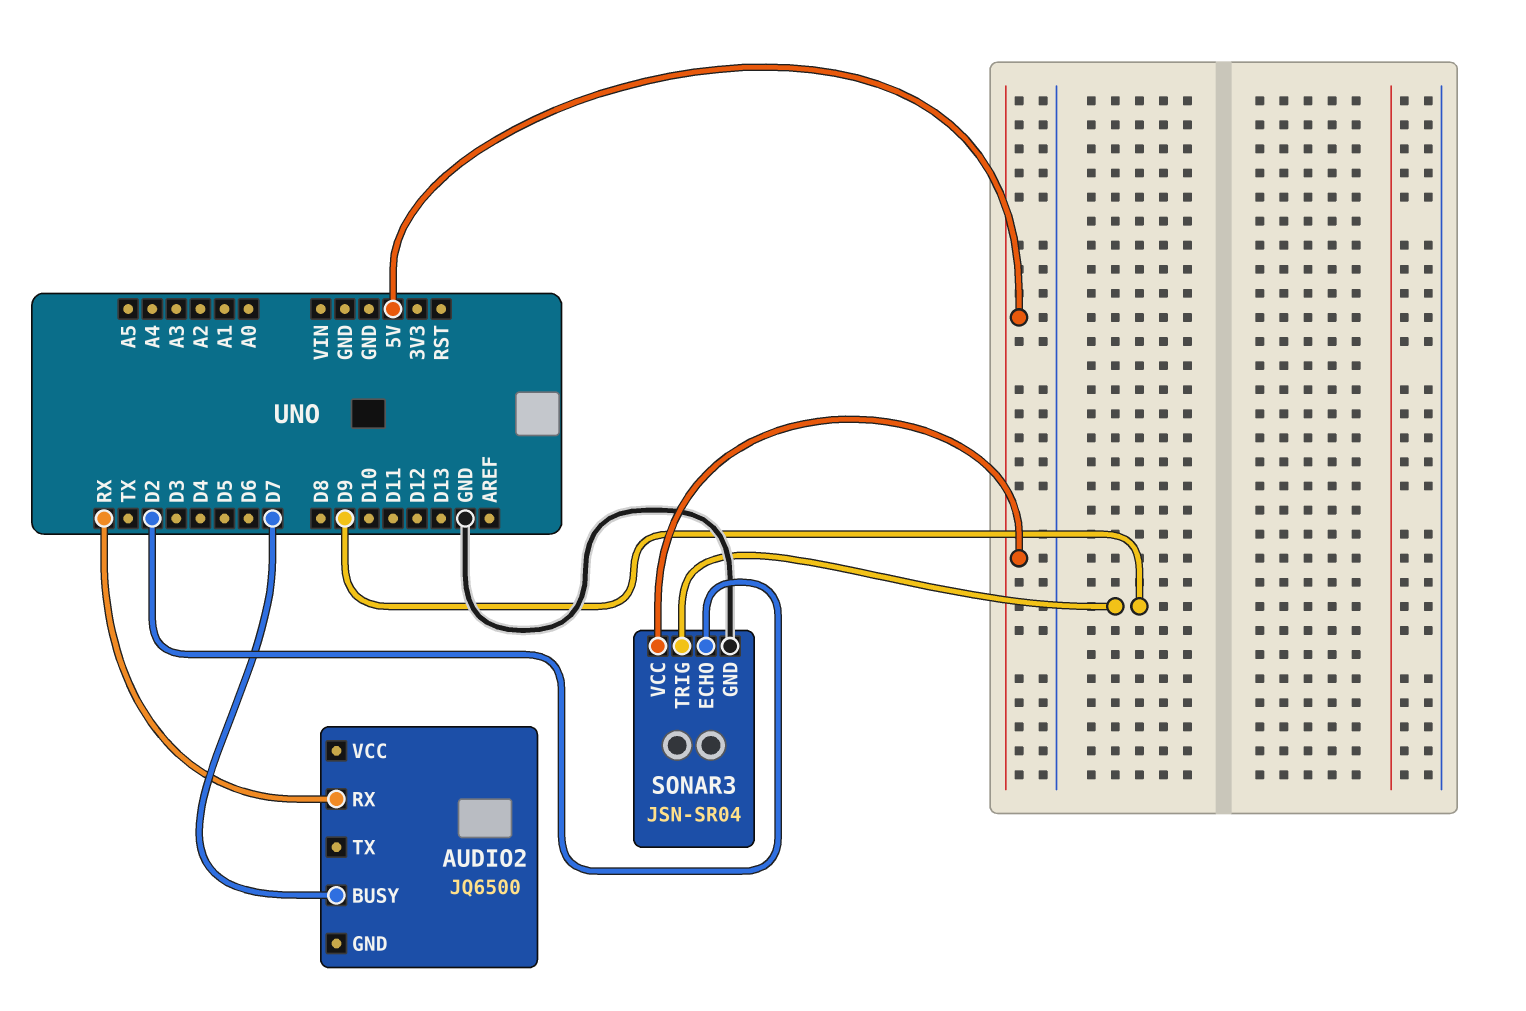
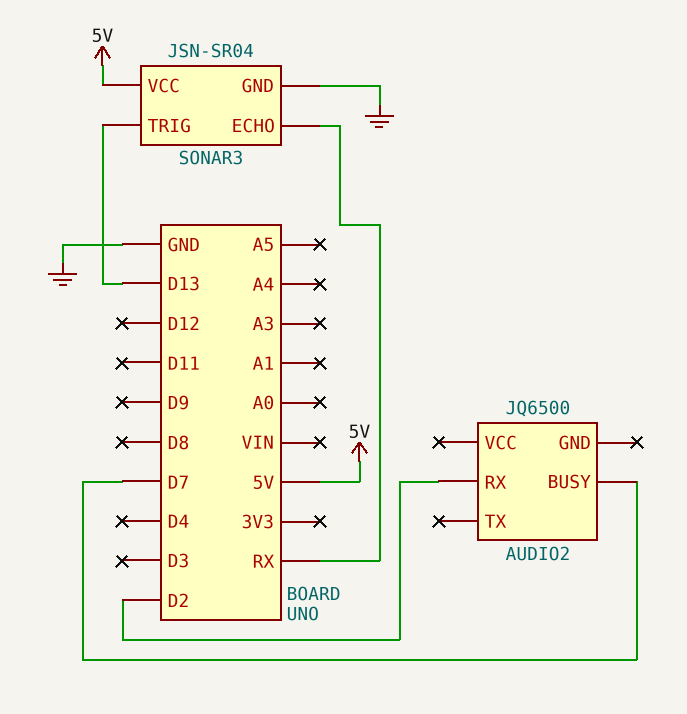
AUDIO2 pin RX: RX -> D2
SONAR3 pin ECHO: D2 -> RX
SONAR3 pin TRIG: D9 -> D13

